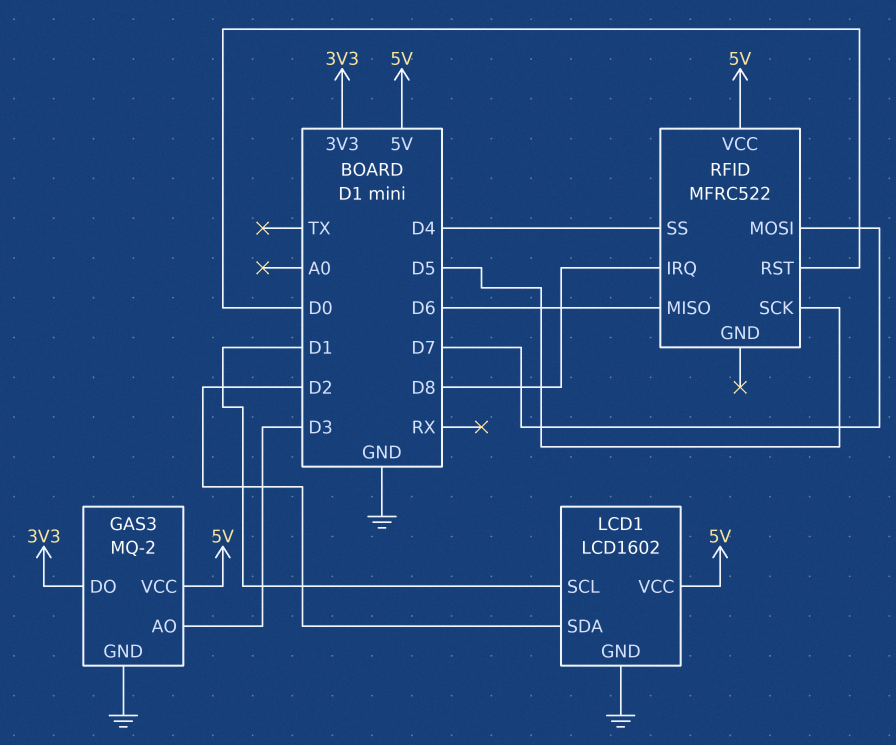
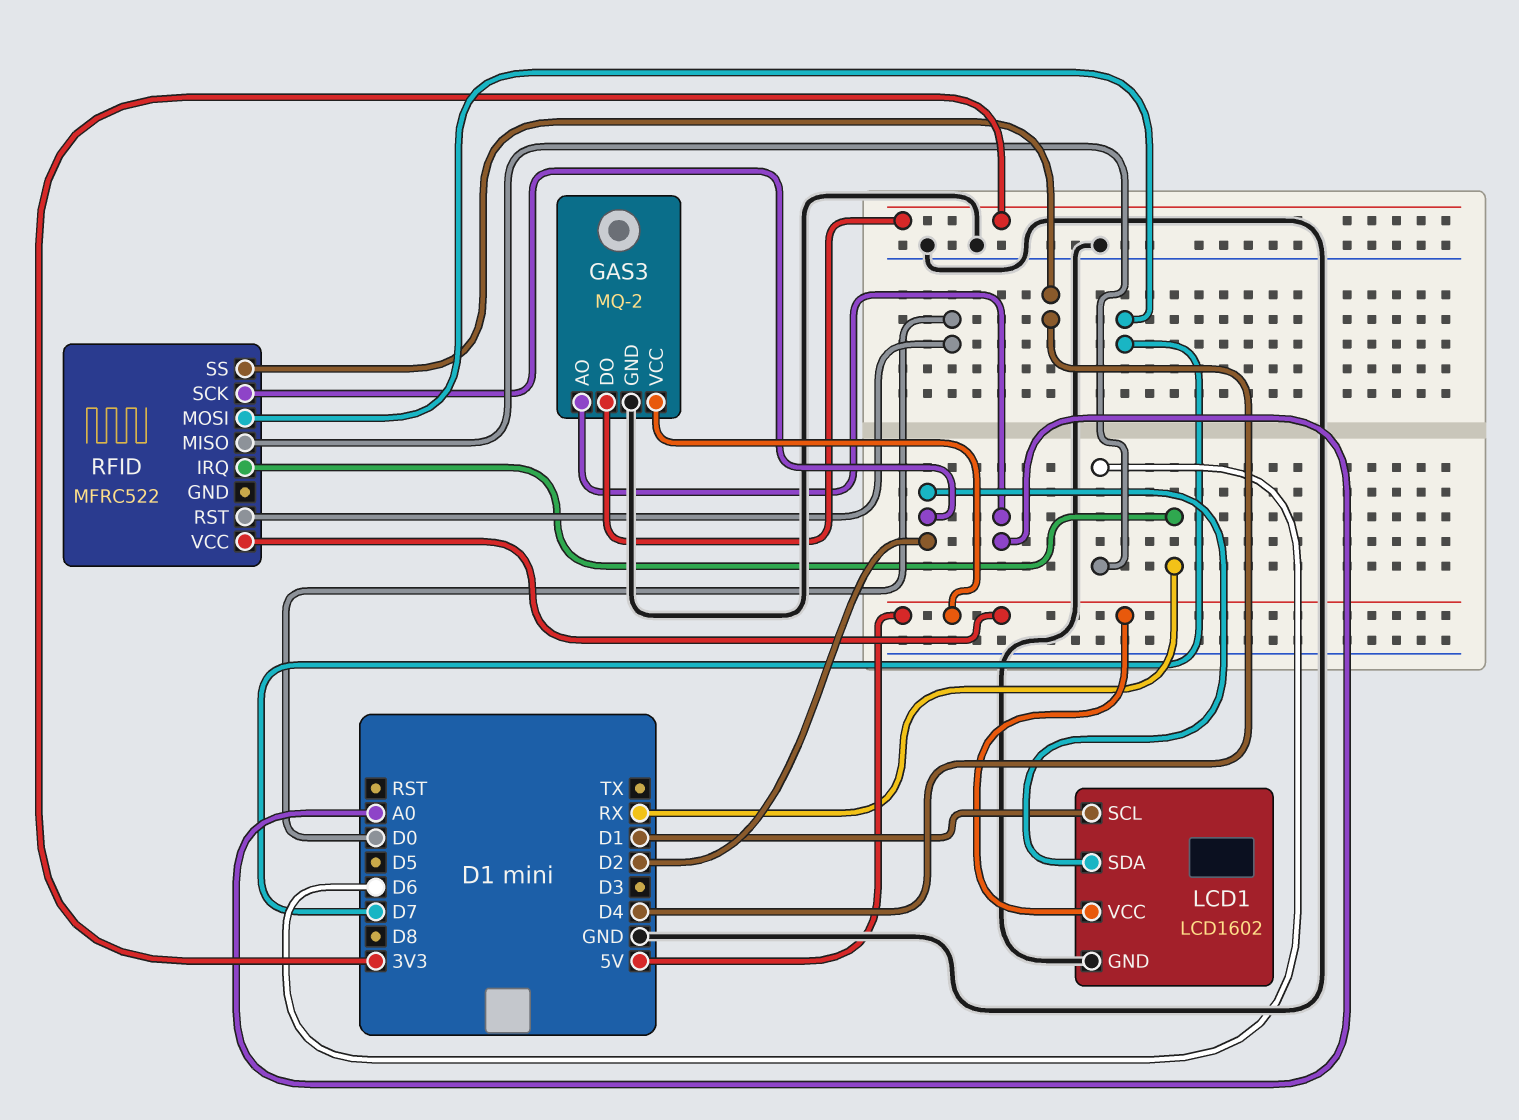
GAS3 pin AO: D3 -> A0
RFID pin IRQ: D8 -> RX
RFID pin SCK: D5 -> D2

